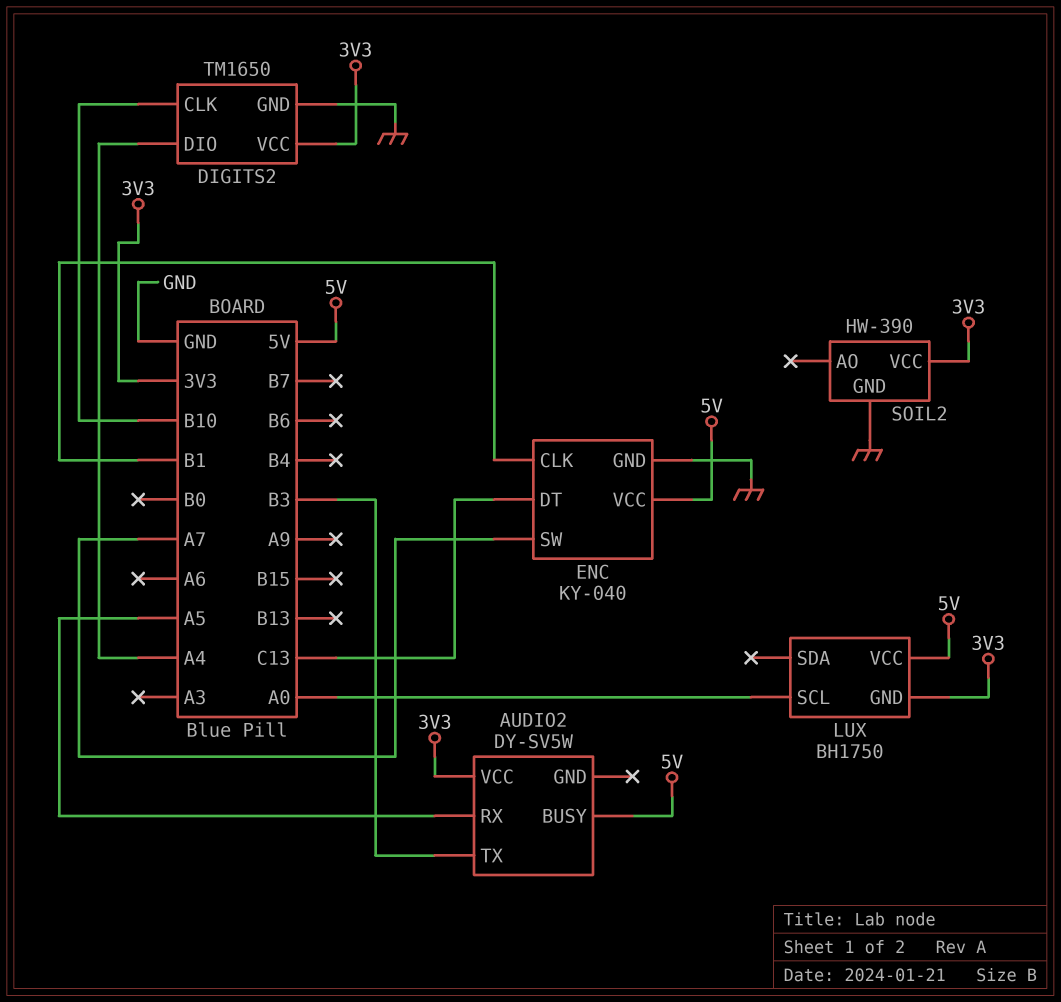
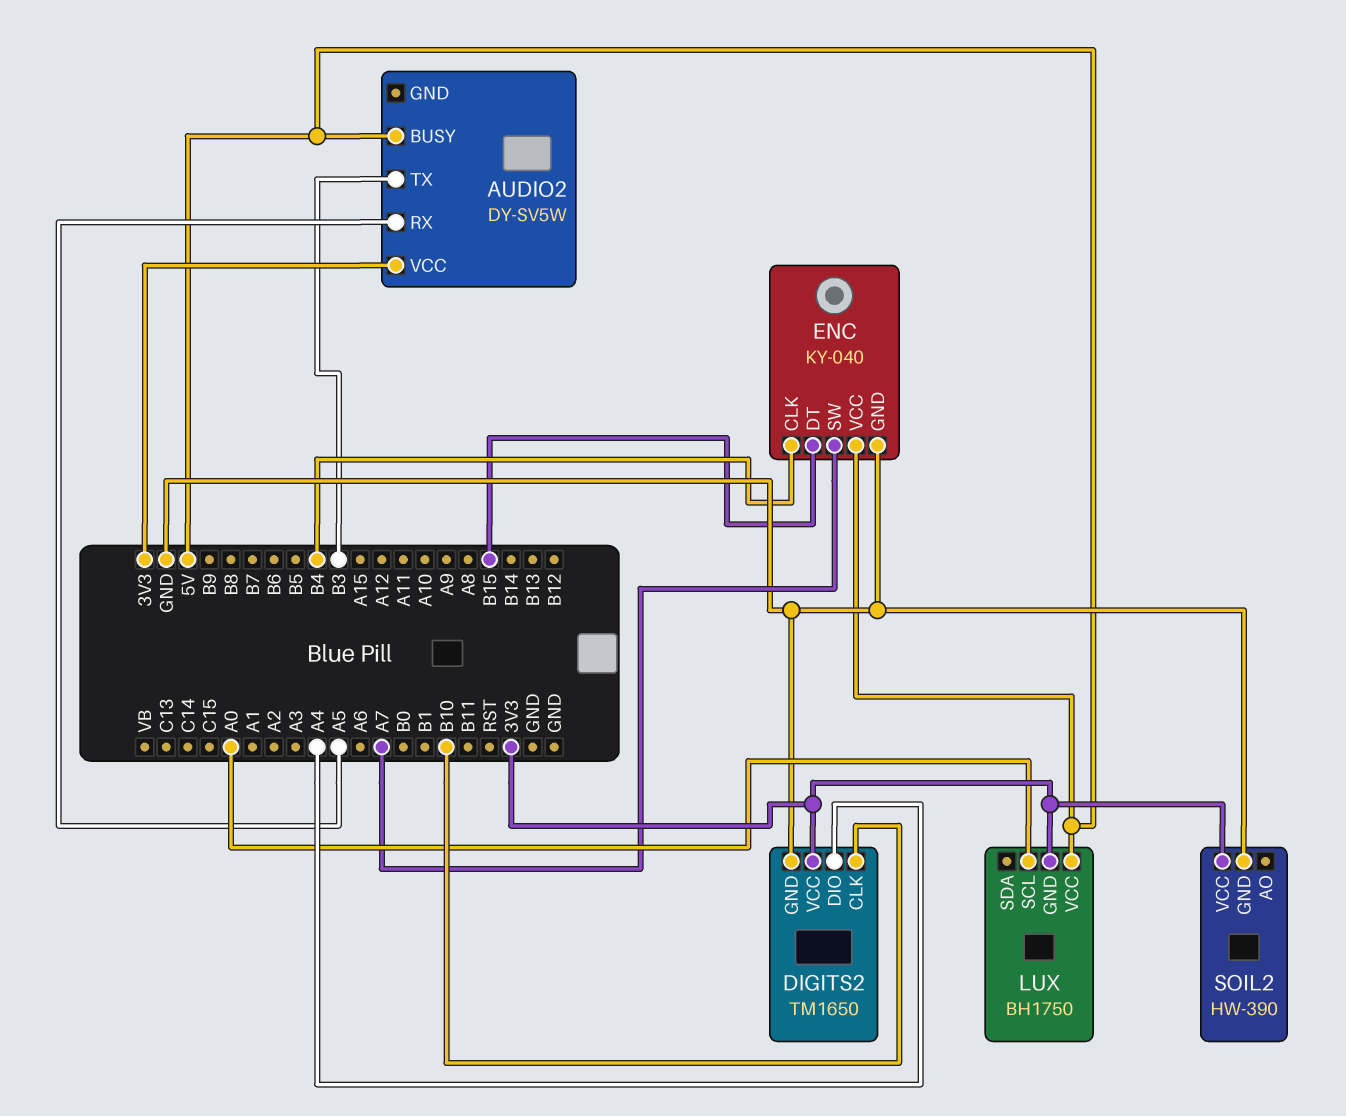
ENC pin CLK: B1 -> B4
ENC pin DT: C13 -> B15

